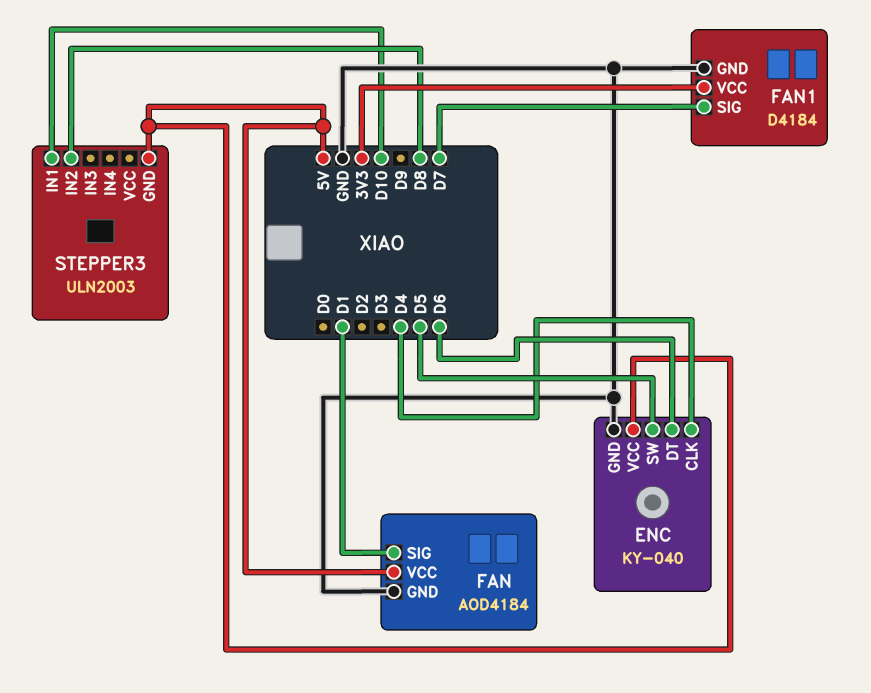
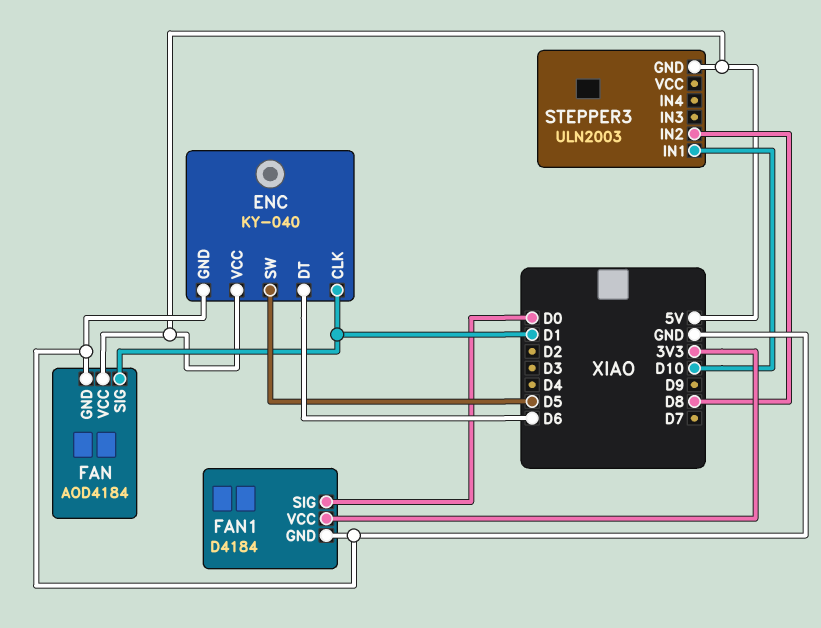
ENC pin CLK: D4 -> D1
FAN1 pin SIG: D7 -> D0

